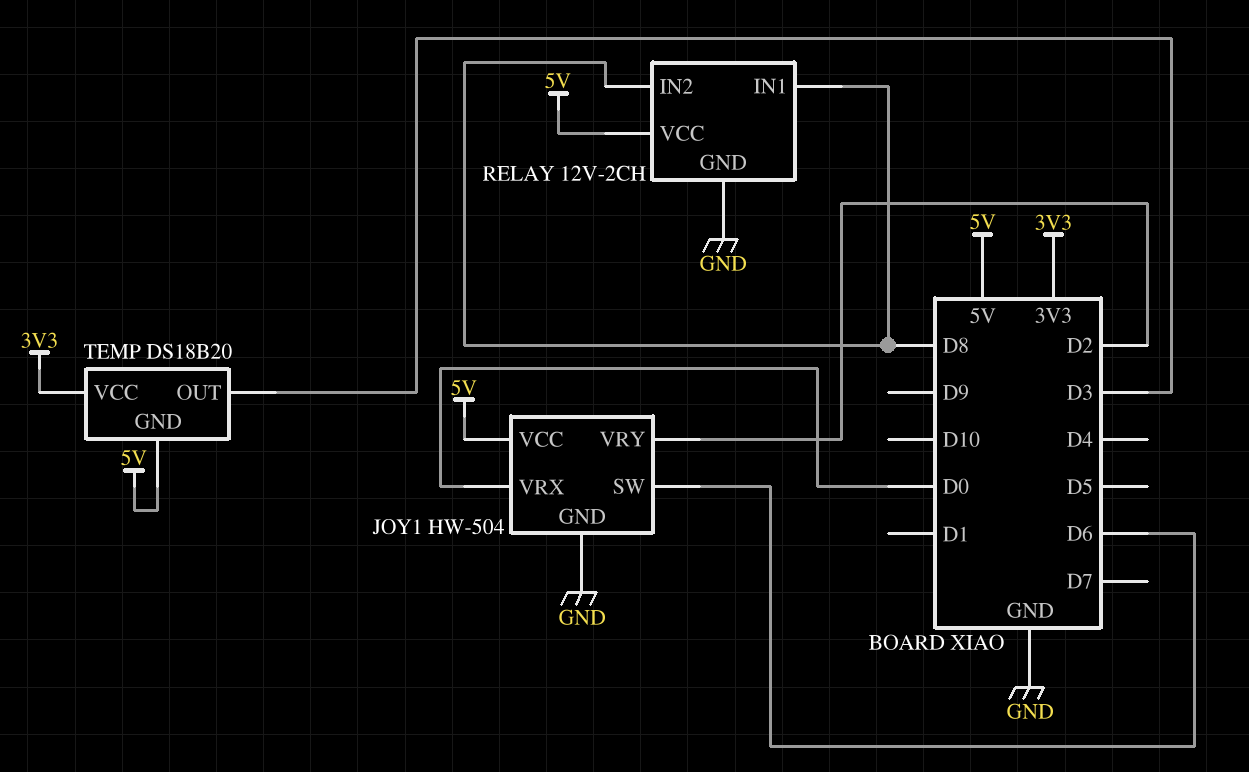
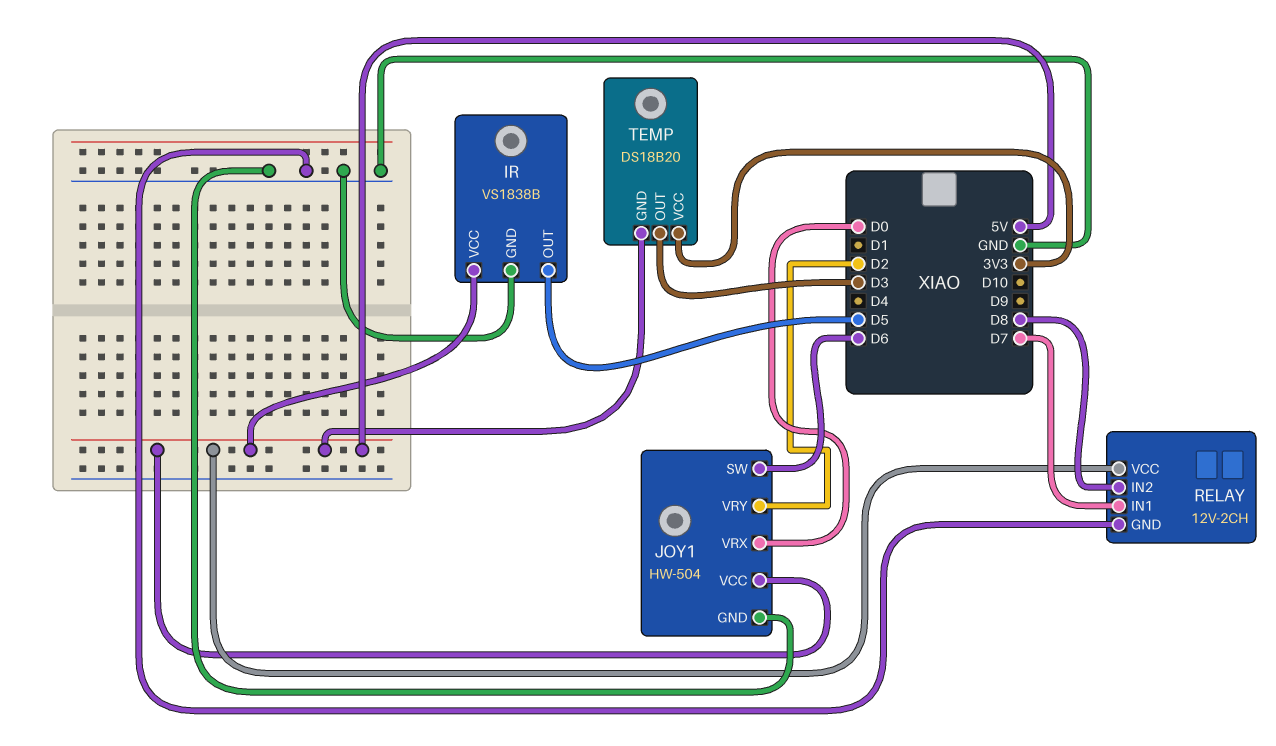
IR: none -> VS1838B
IR pin GND: none -> GND
IR pin OUT: none -> D5
IR pin VCC: none -> 5V
RELAY pin IN1: D8 -> D7

